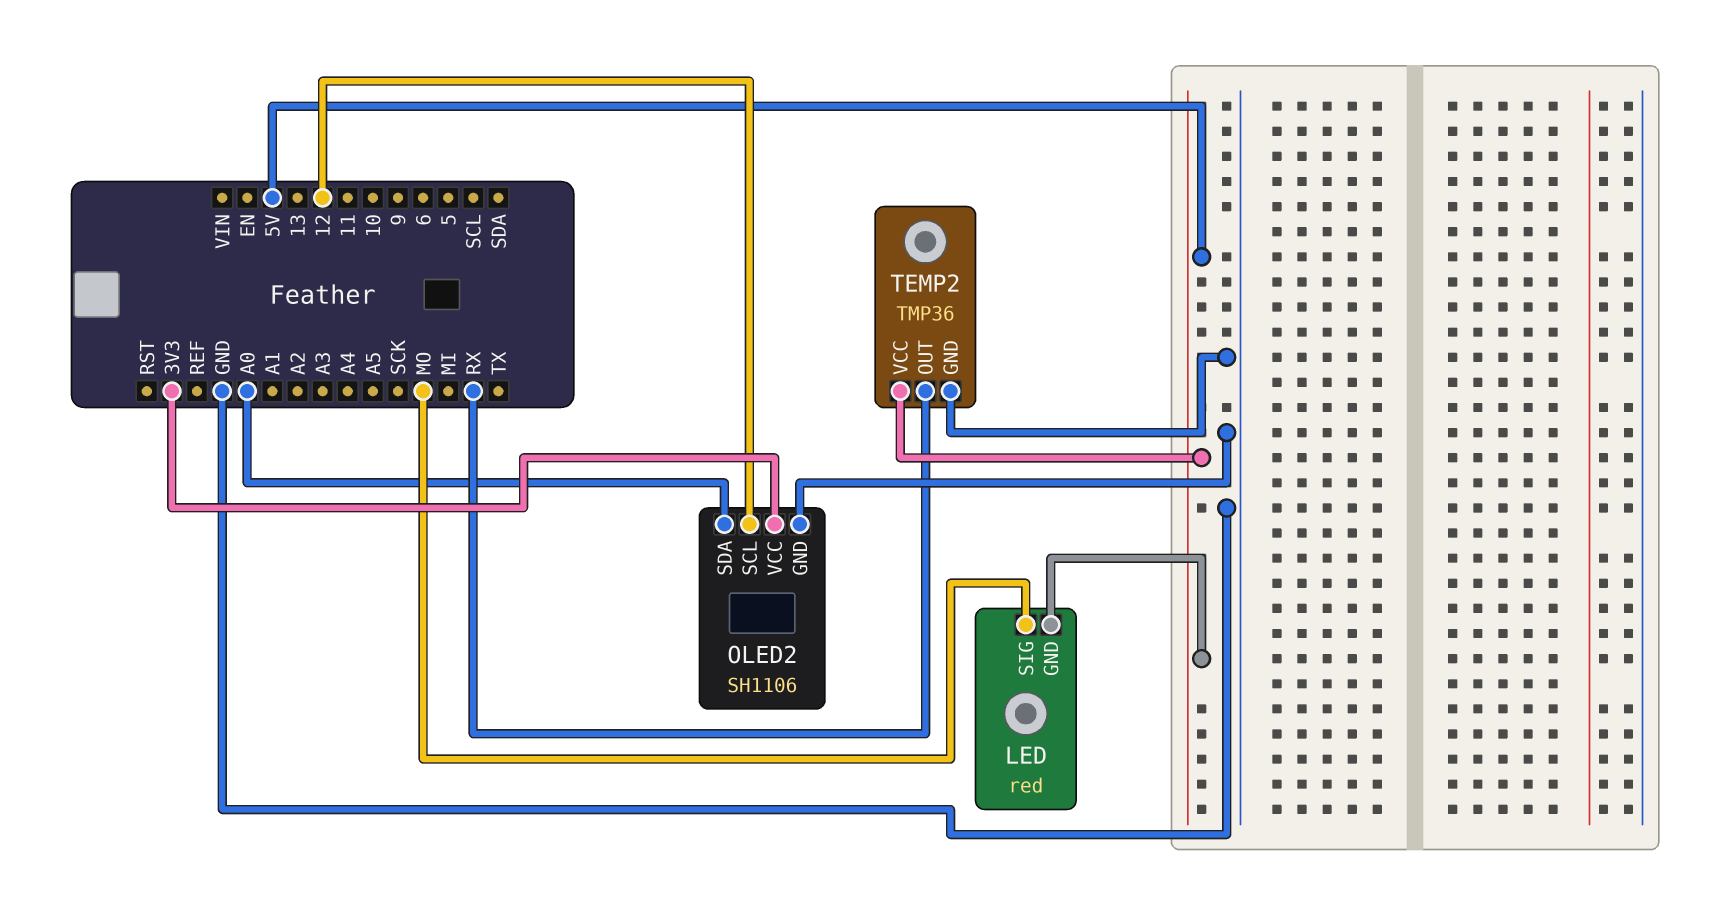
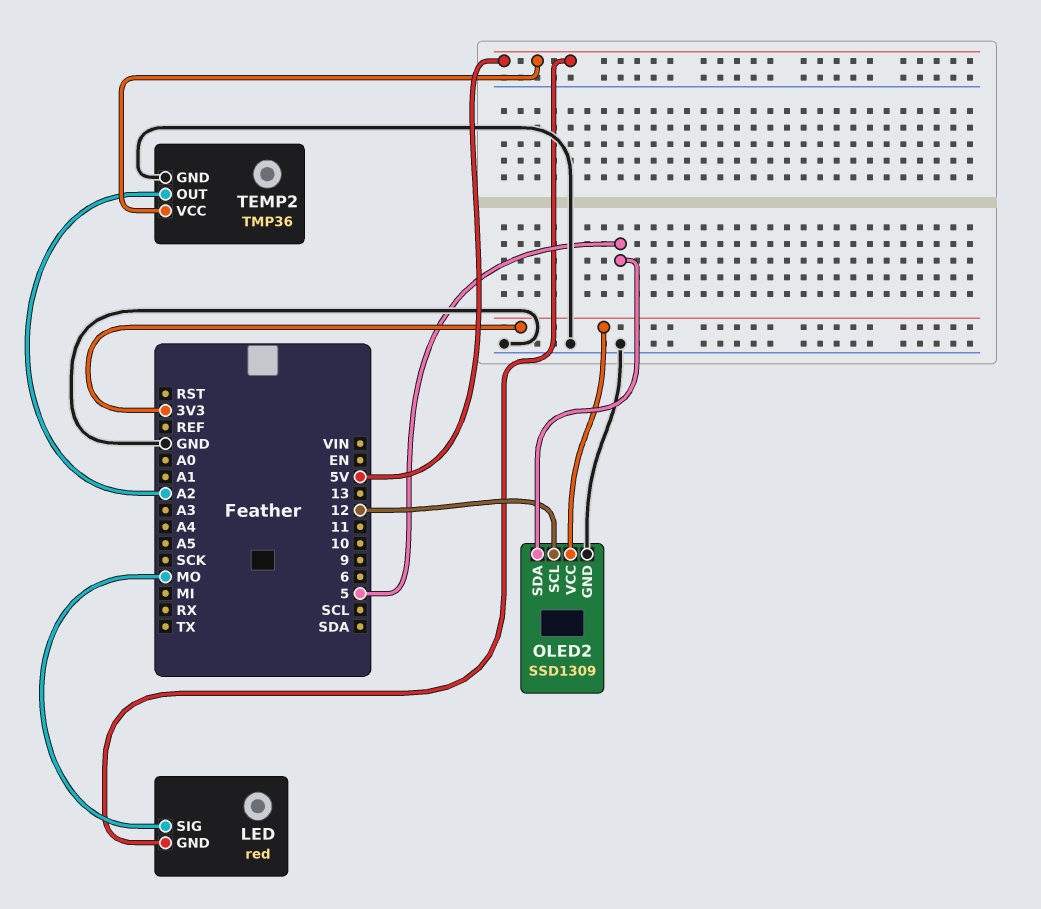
OLED2: SH1106 -> SSD1309
OLED2 pin SDA: A0 -> 5
TEMP2 pin OUT: RX -> A2

